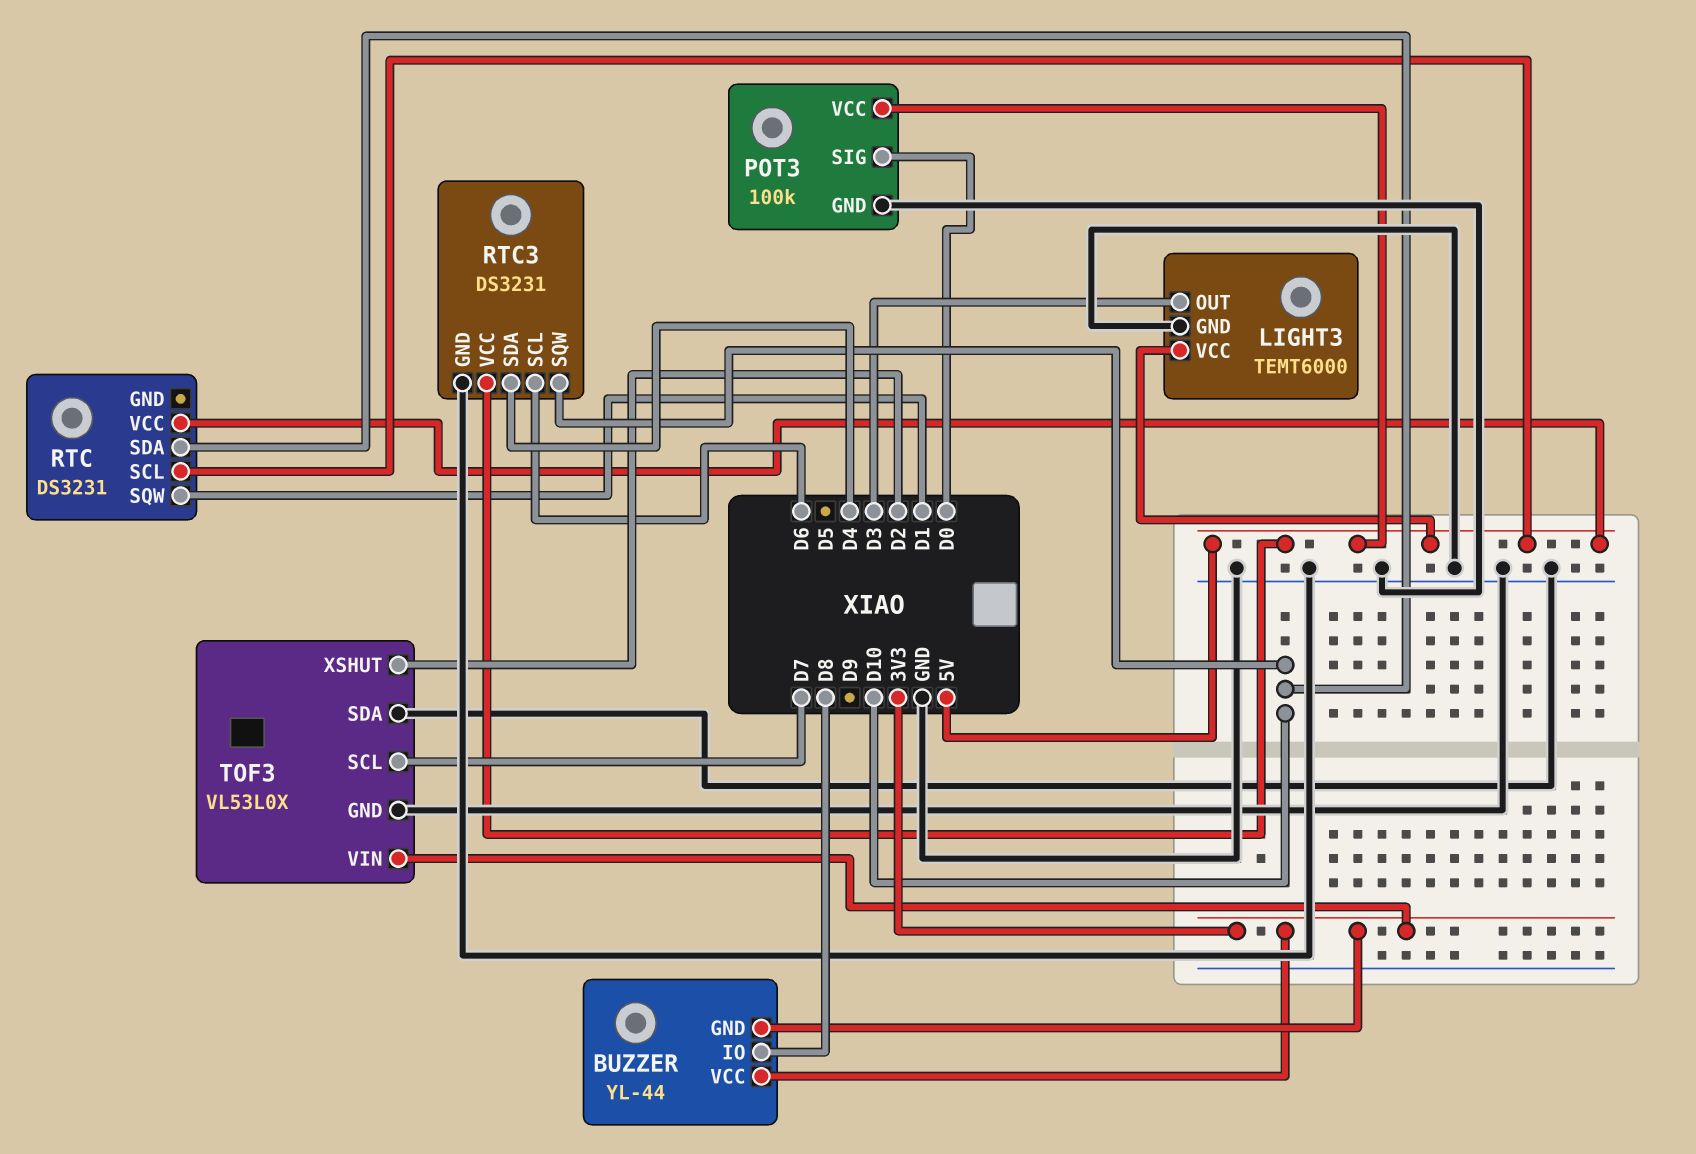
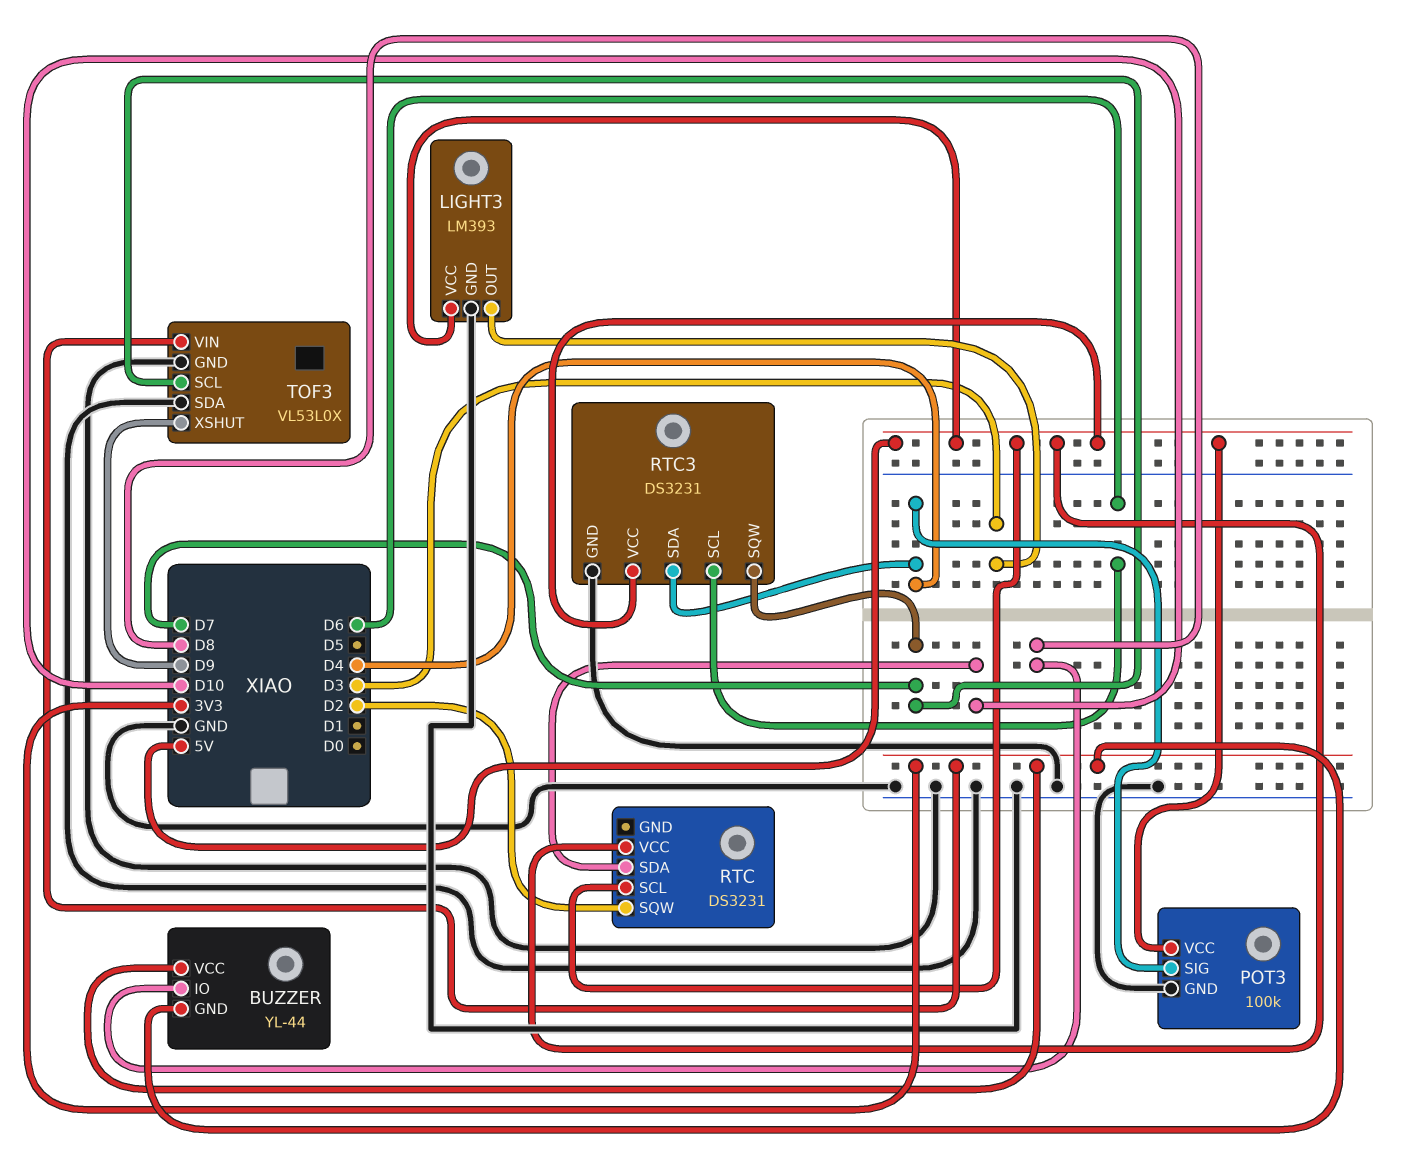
LIGHT3: TEMT6000 -> LM393
POT3 pin SIG: D0 -> D4
RTC pin SQW: D1 -> D2
RTC3 pin SQW: D10 -> D7
TOF3 pin XSHUT: D2 -> D9

